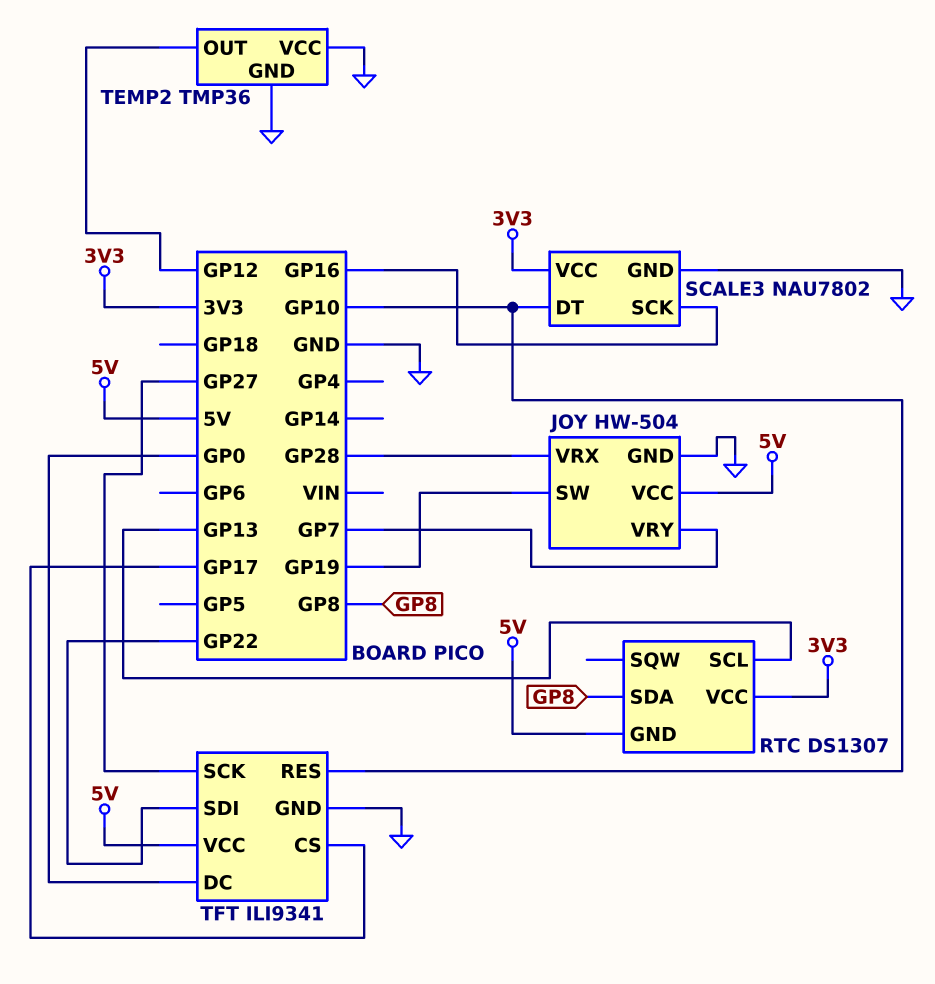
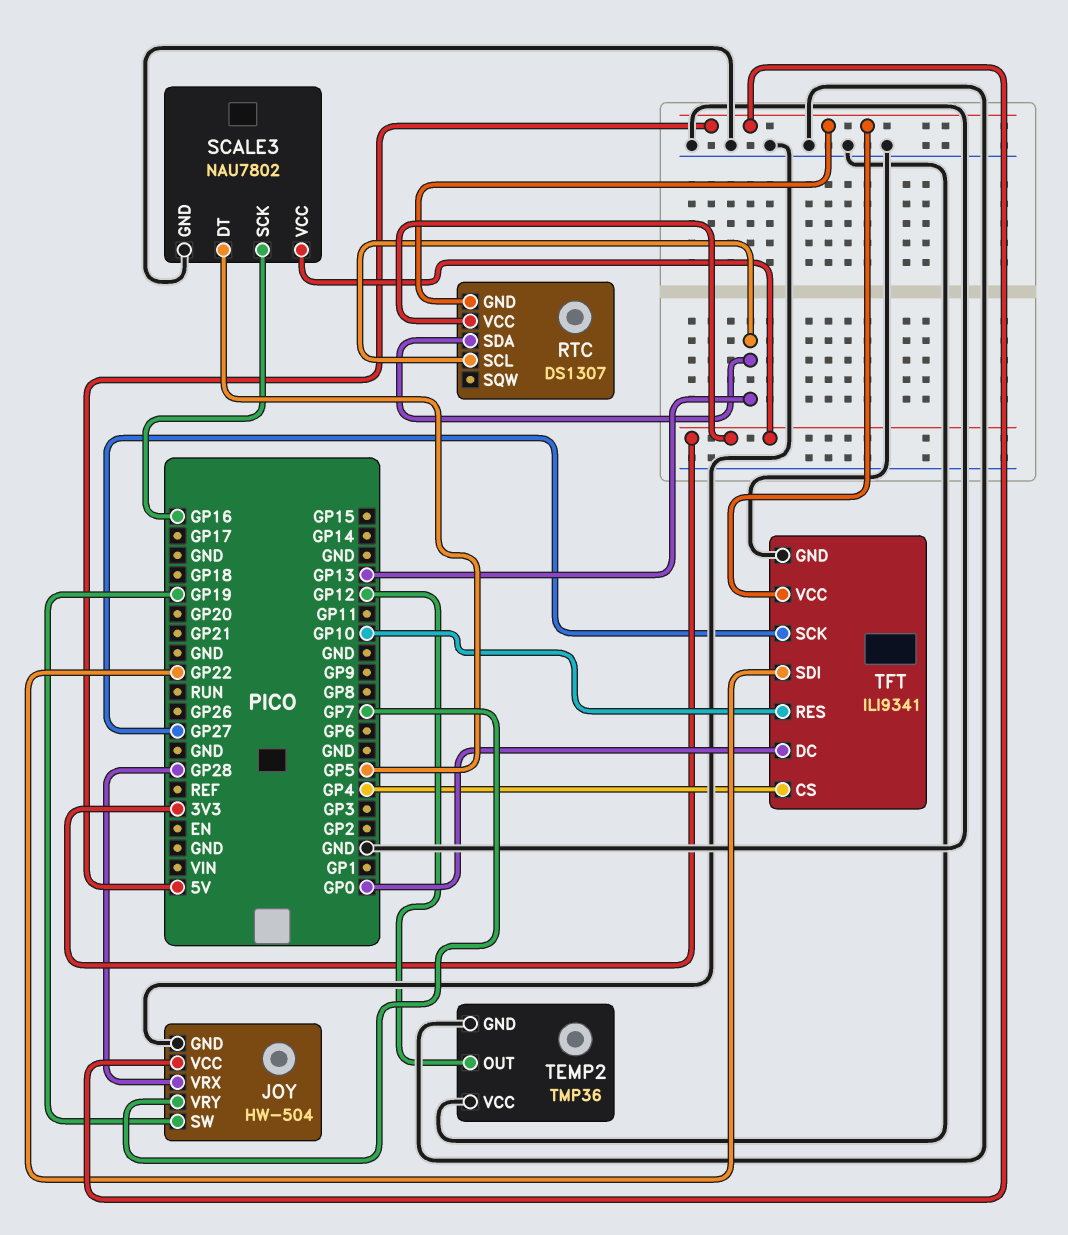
RTC pin SDA: GP8 -> GP13
SCALE3 pin DT: GP10 -> GP5
TFT pin CS: GP17 -> GP4

